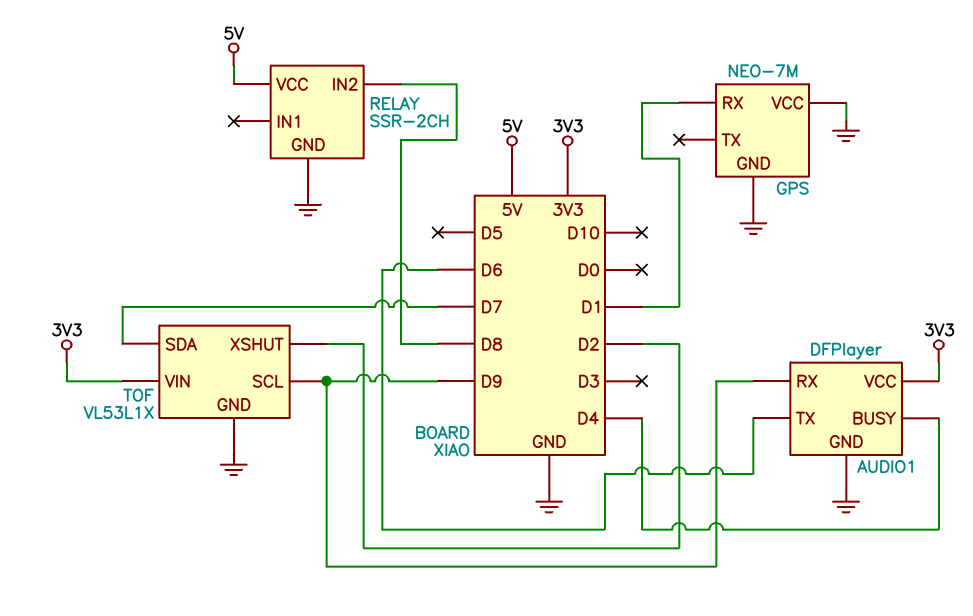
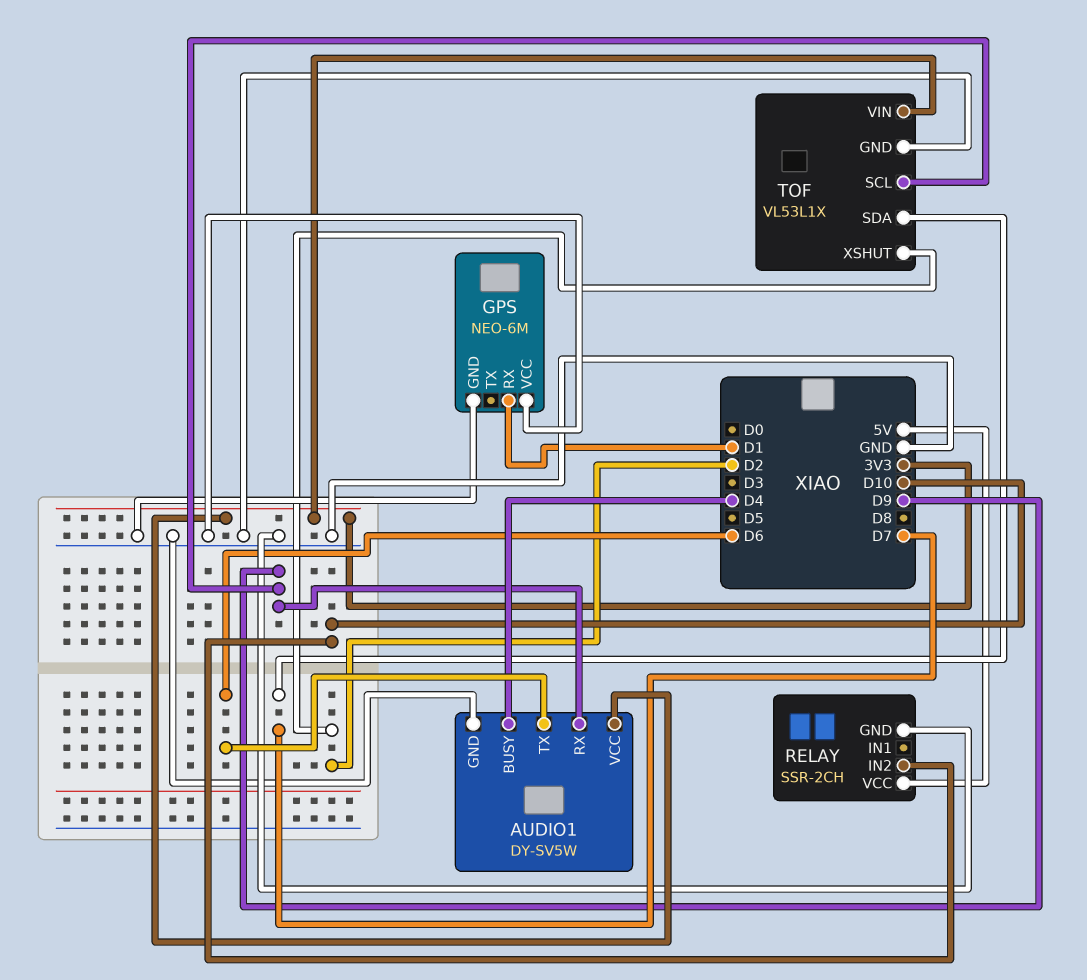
AUDIO1: DFPlayer -> DY-SV5W
GPS: NEO-7M -> NEO-6M
RELAY pin IN2: D8 -> D10

